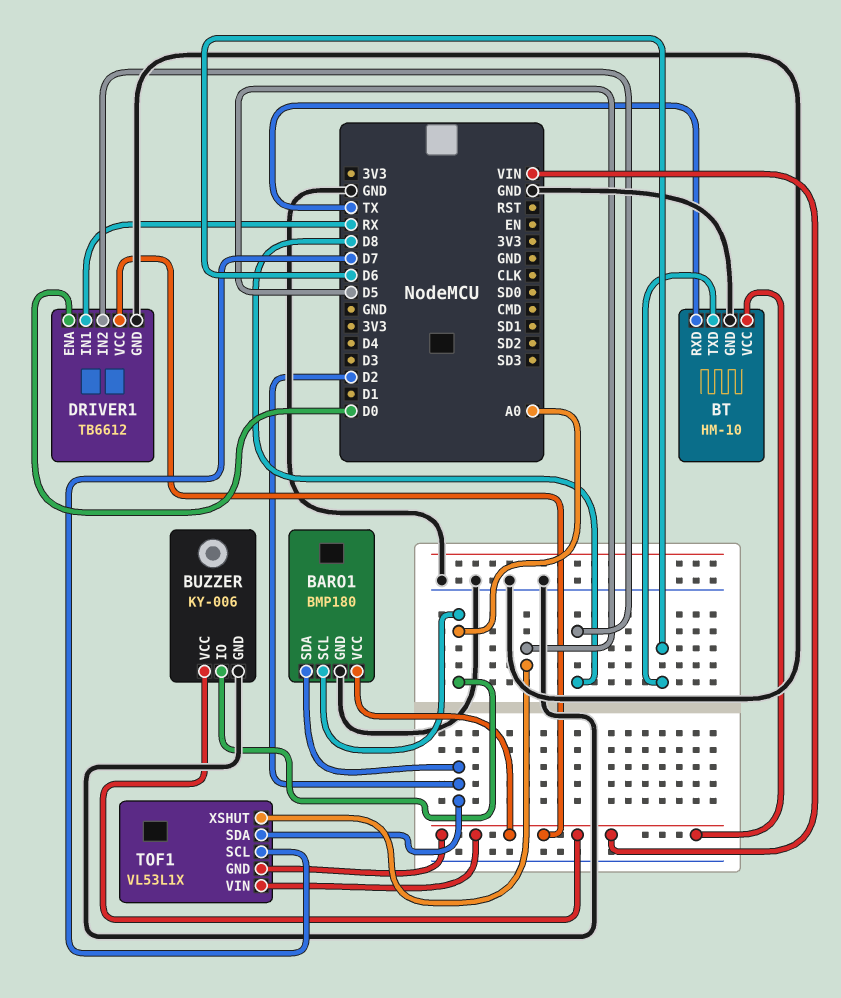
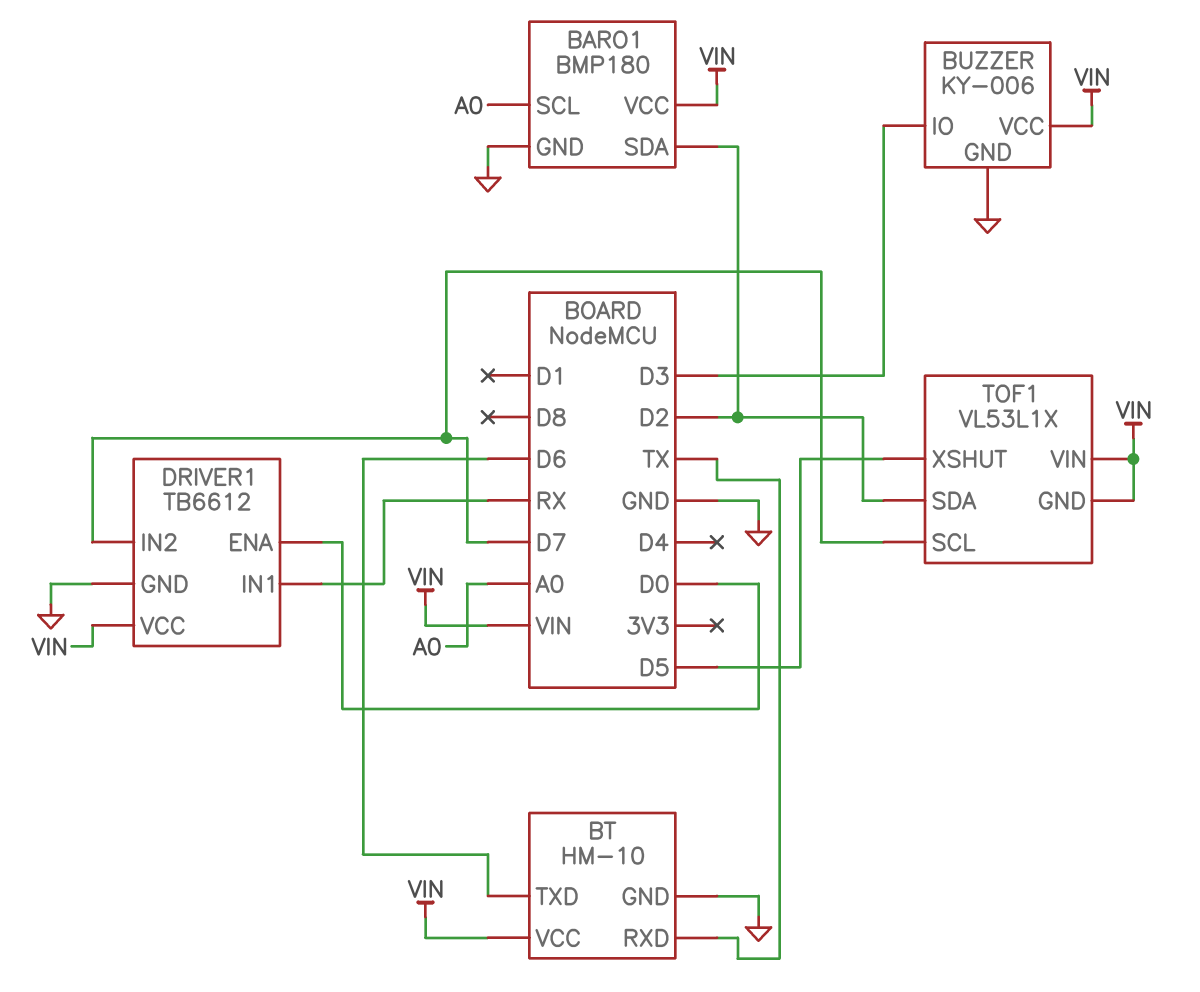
BUZZER pin IO: A0 -> D3
DRIVER1 pin IN2: D8 -> D7

